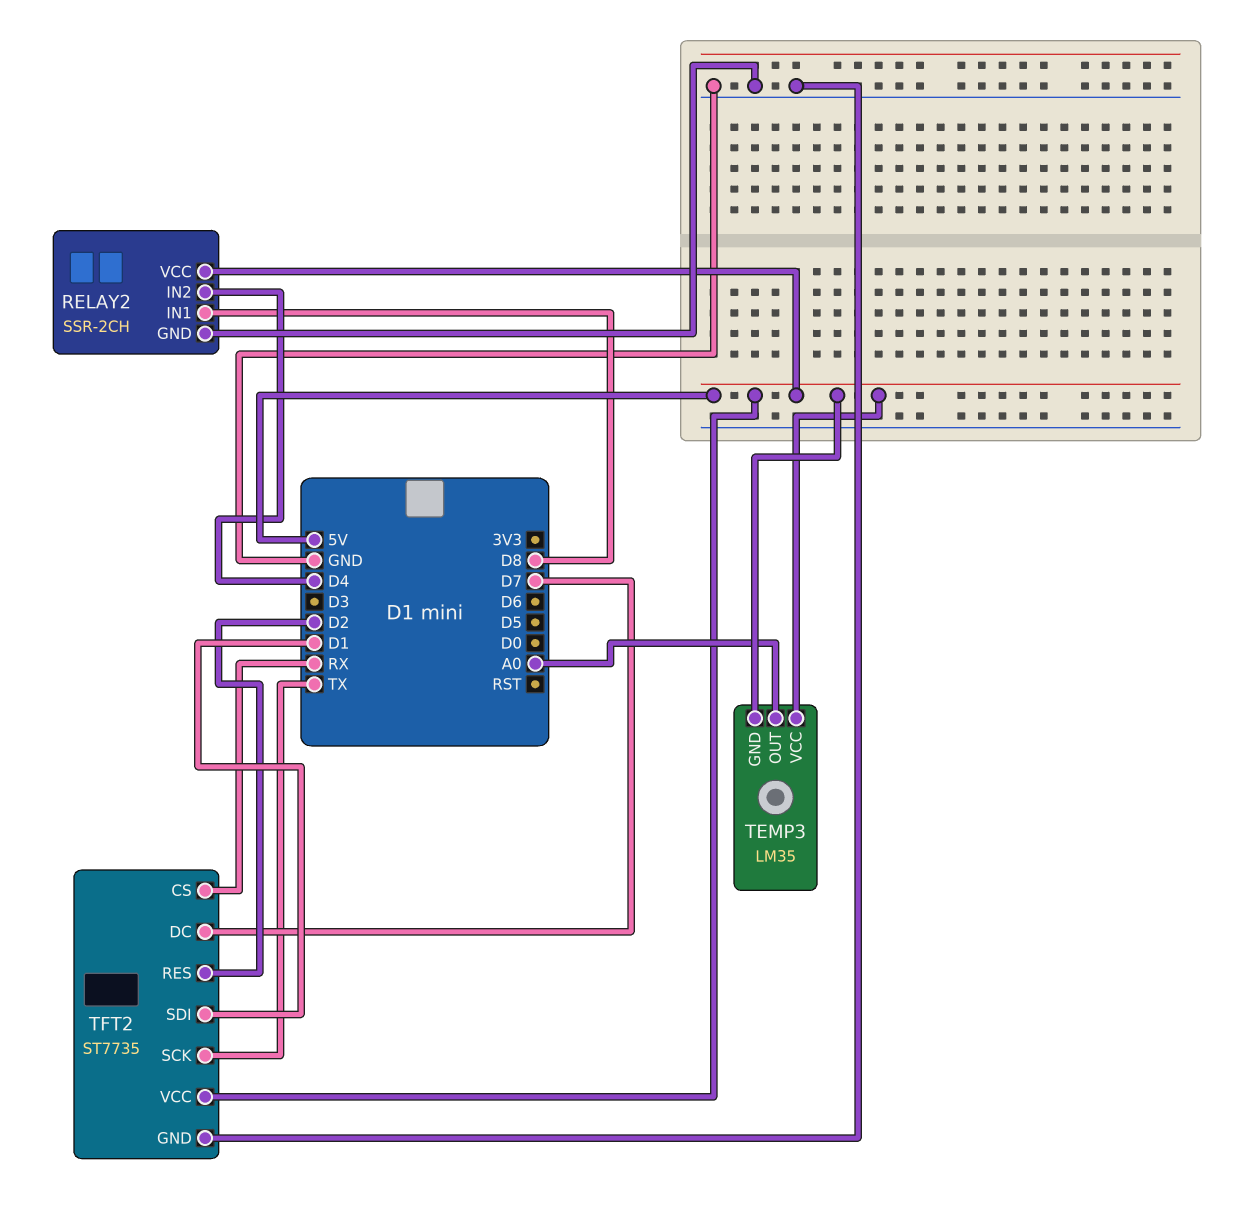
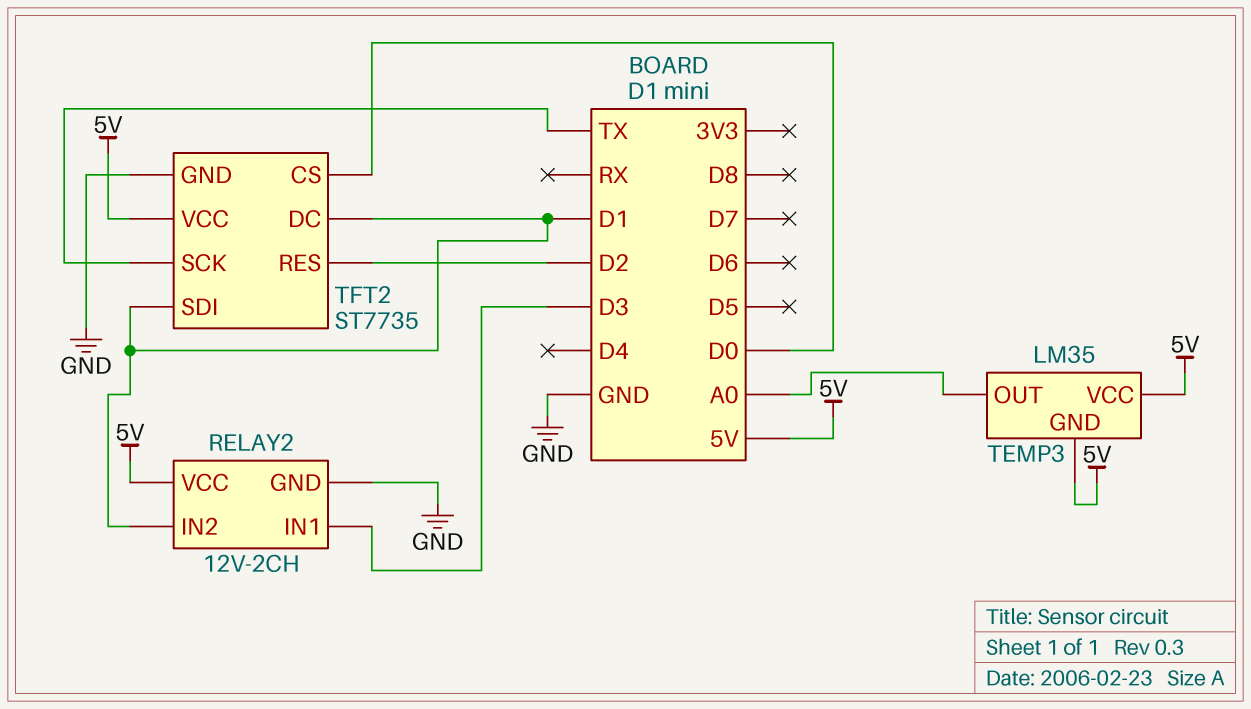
RELAY2: SSR-2CH -> 12V-2CH
RELAY2 pin IN1: D8 -> D3
RELAY2 pin IN2: D4 -> D1
TFT2 pin CS: RX -> D0
TFT2 pin DC: D7 -> D1

